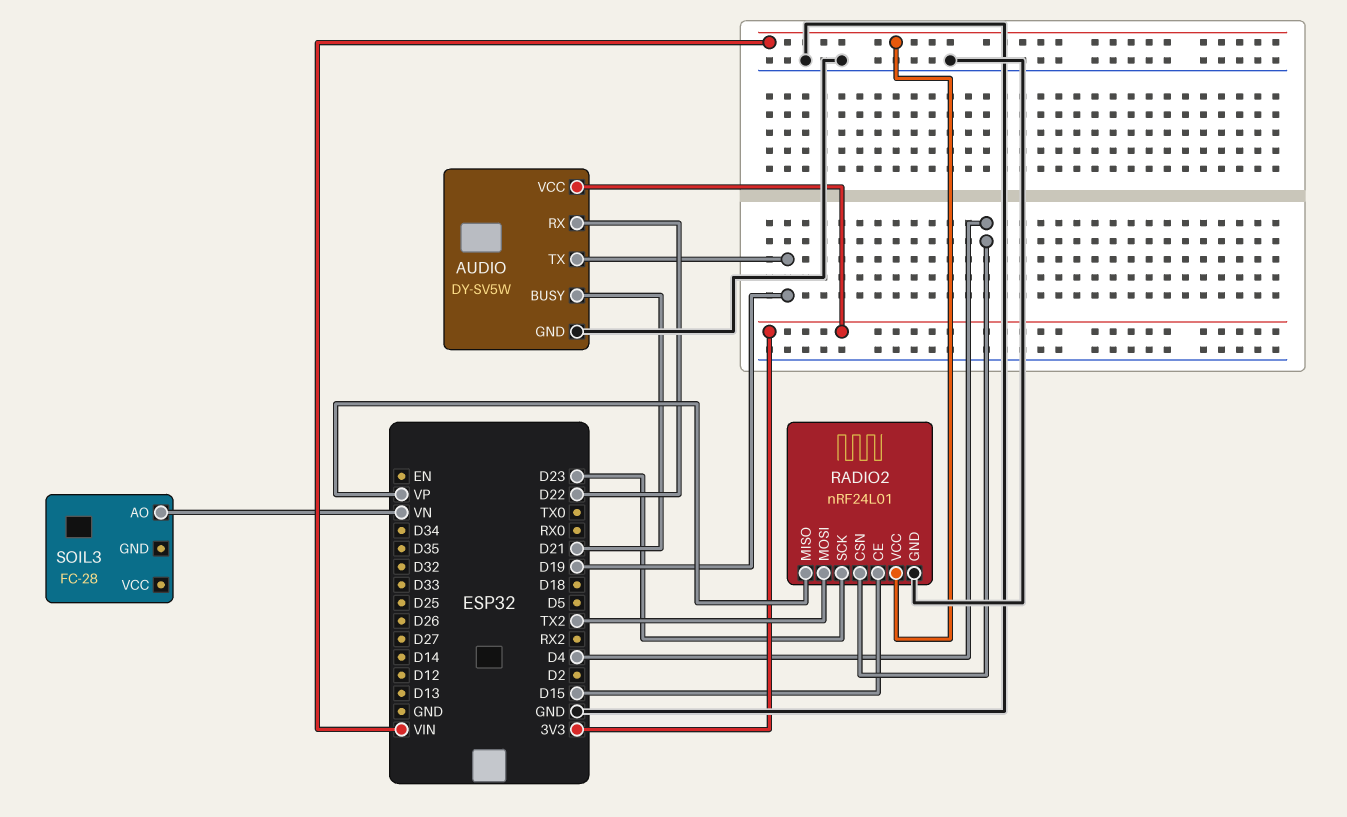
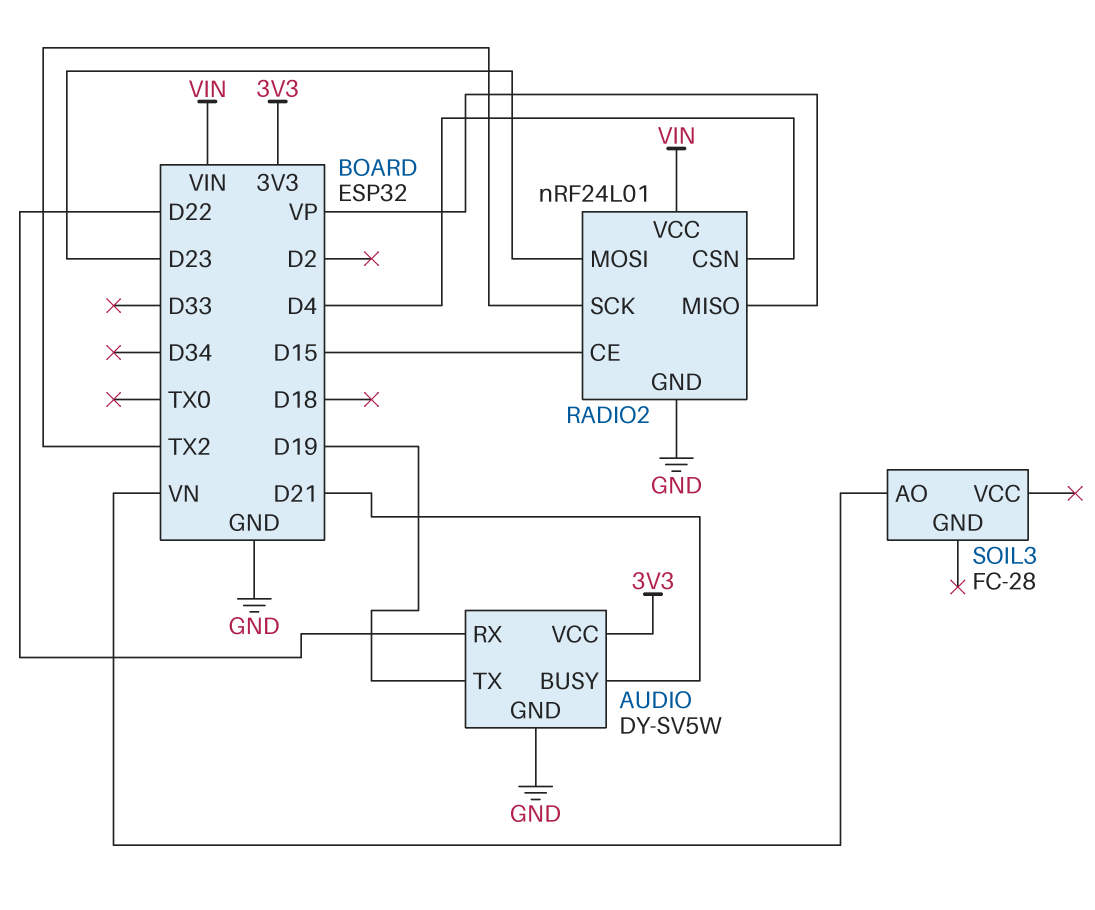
RADIO2 pin MOSI: TX2 -> D23
RADIO2 pin SCK: D23 -> TX2

